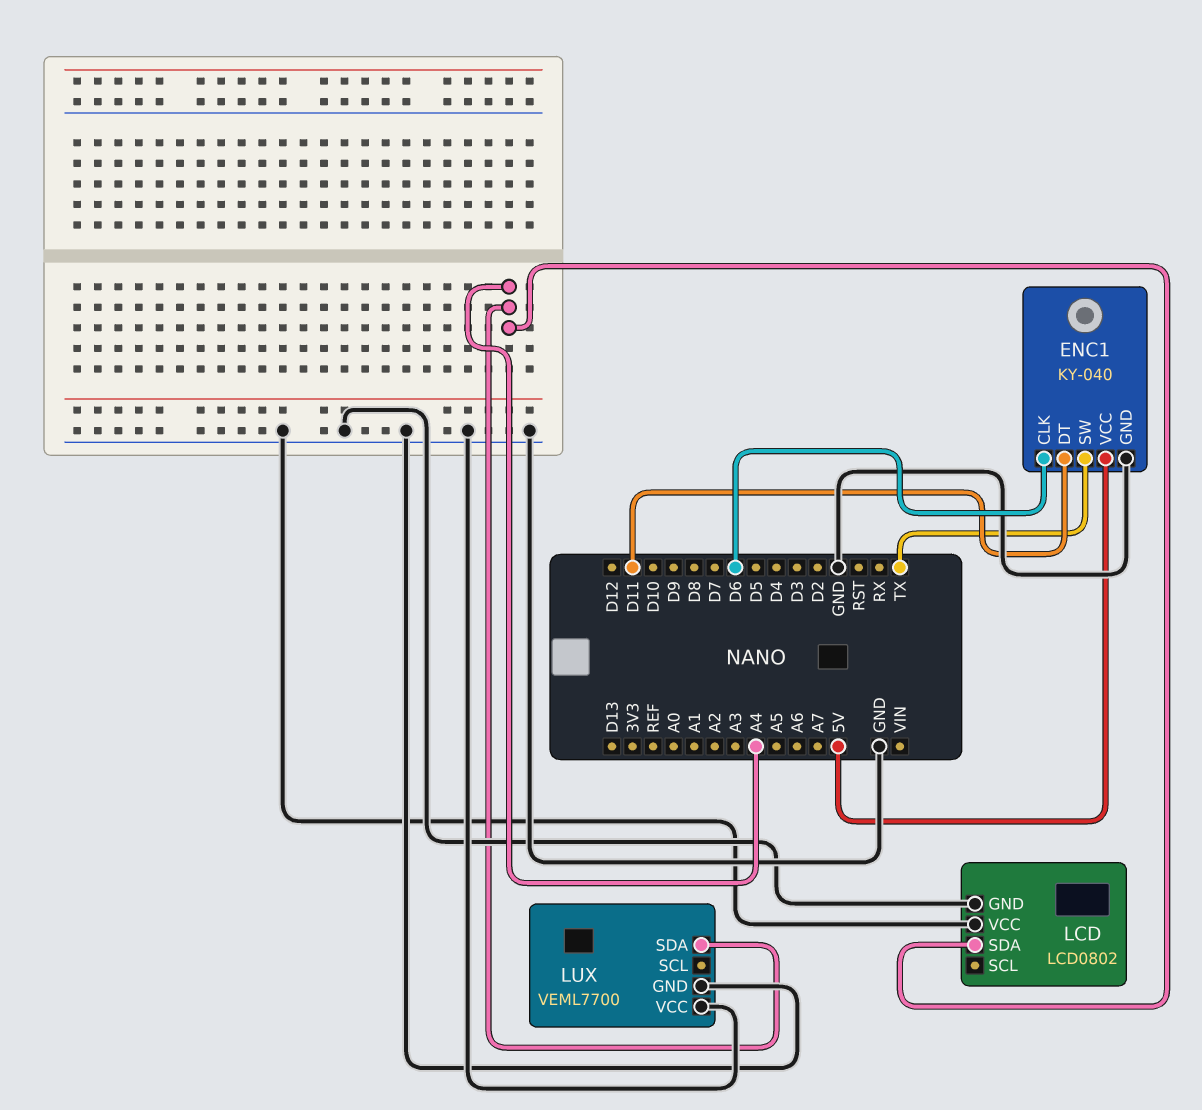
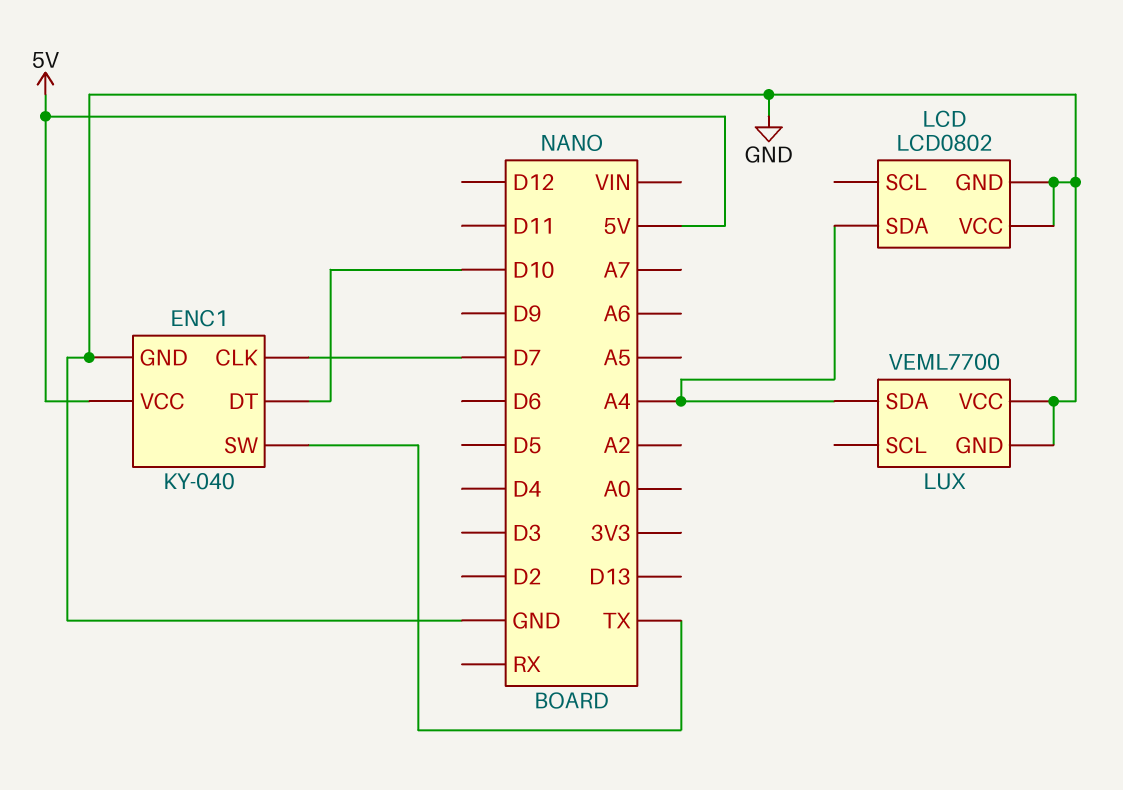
ENC1 pin CLK: D6 -> D7
ENC1 pin DT: D11 -> D10

